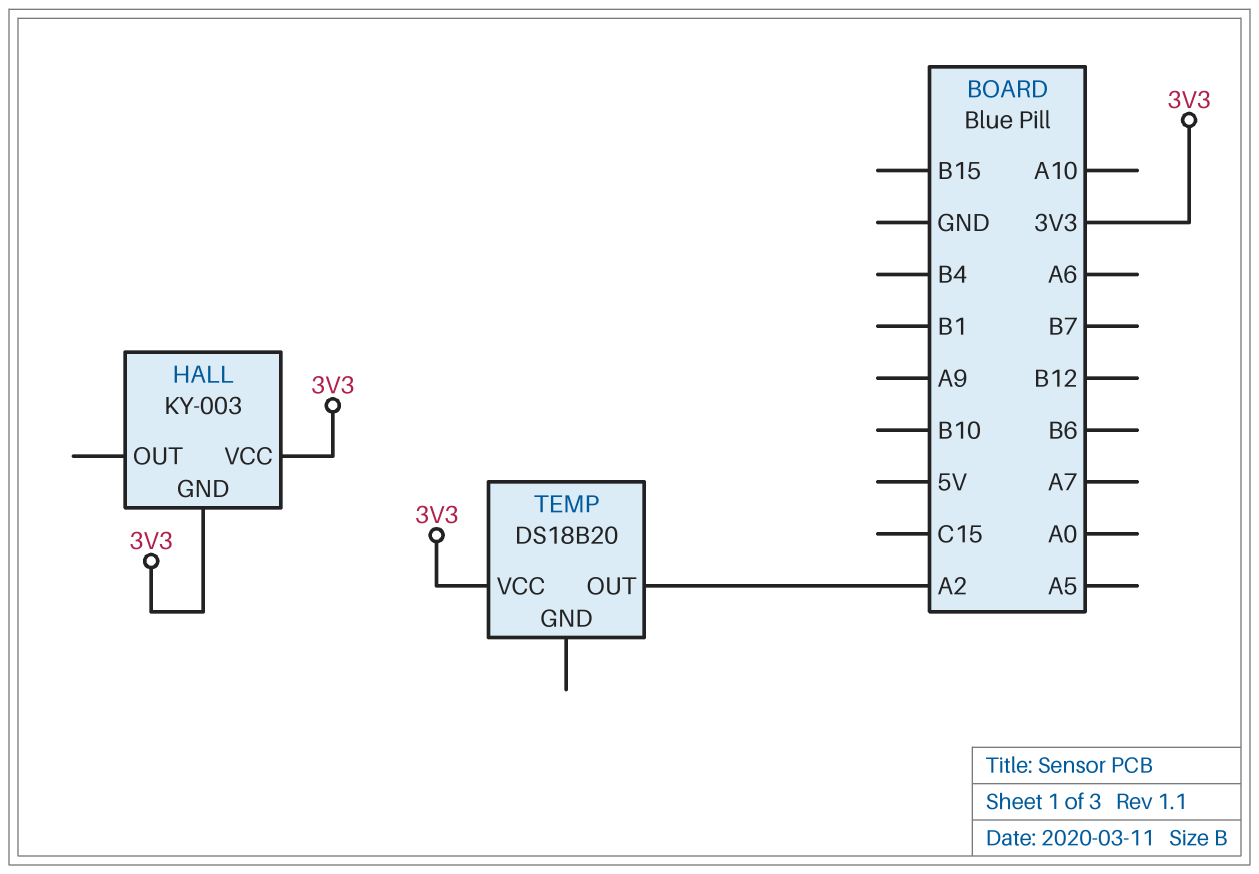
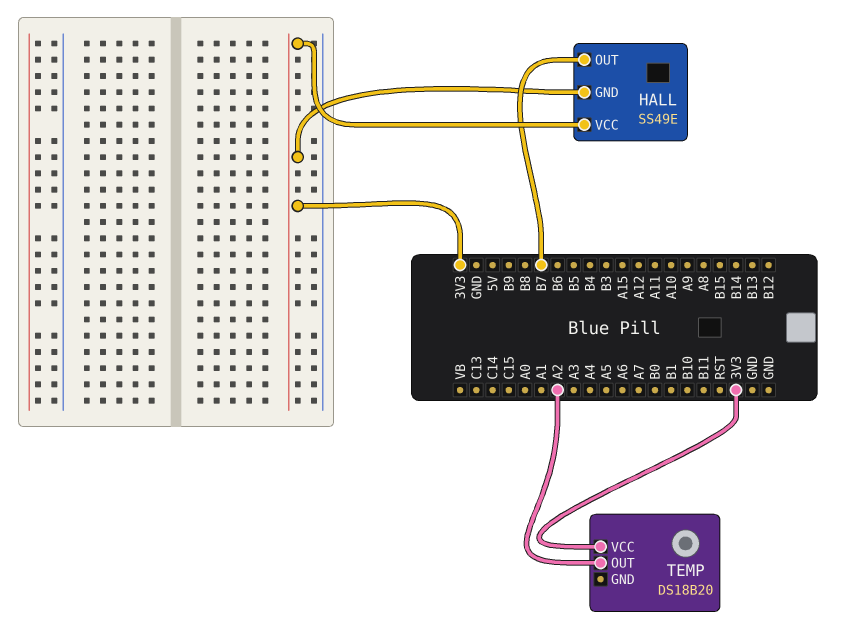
HALL: KY-003 -> SS49E
HALL pin OUT: none -> B7

